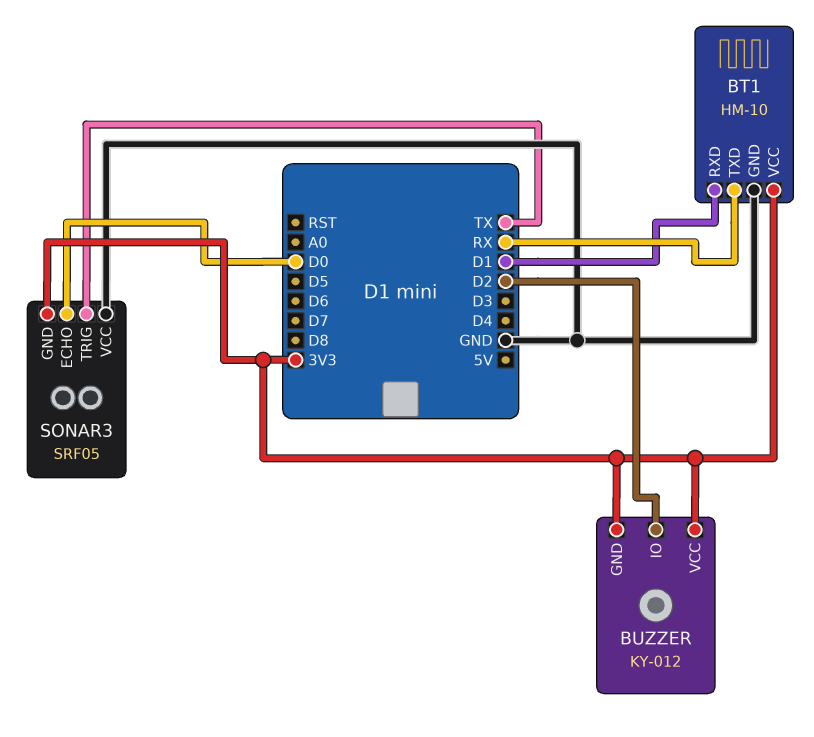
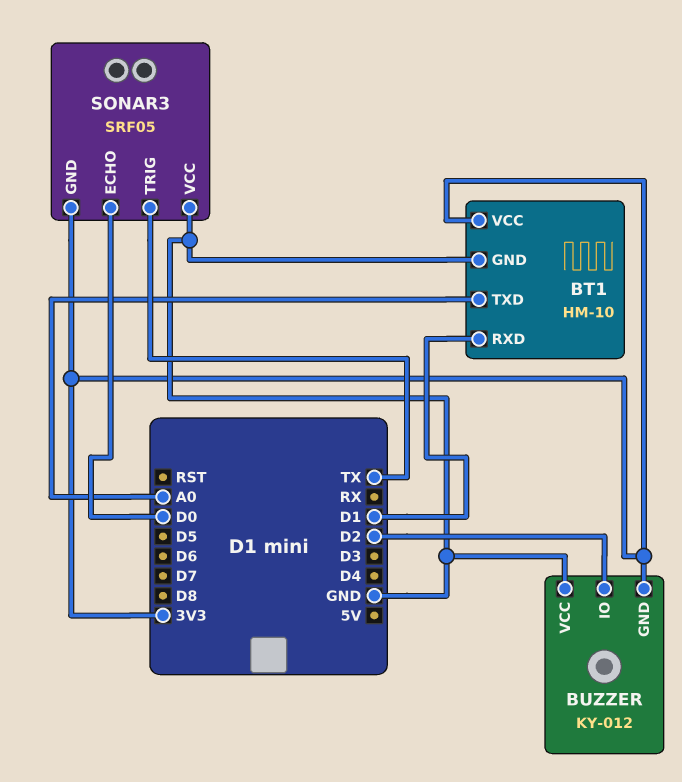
BT1 pin TXD: RX -> A0
BUZZER pin VCC: 3V3 -> GND

